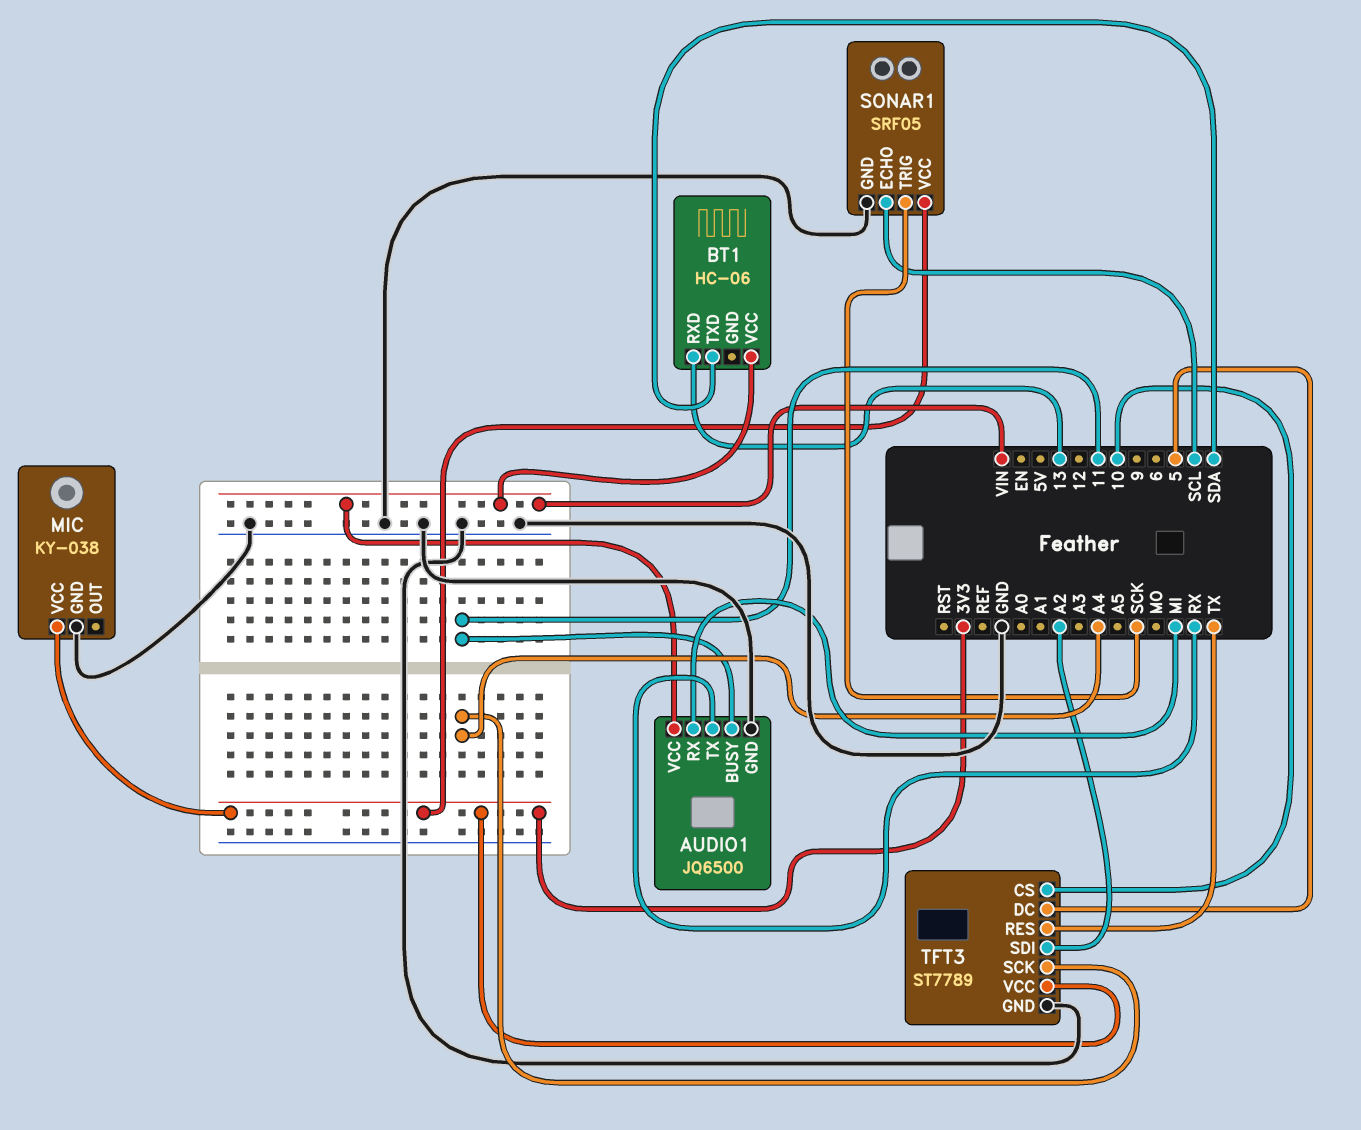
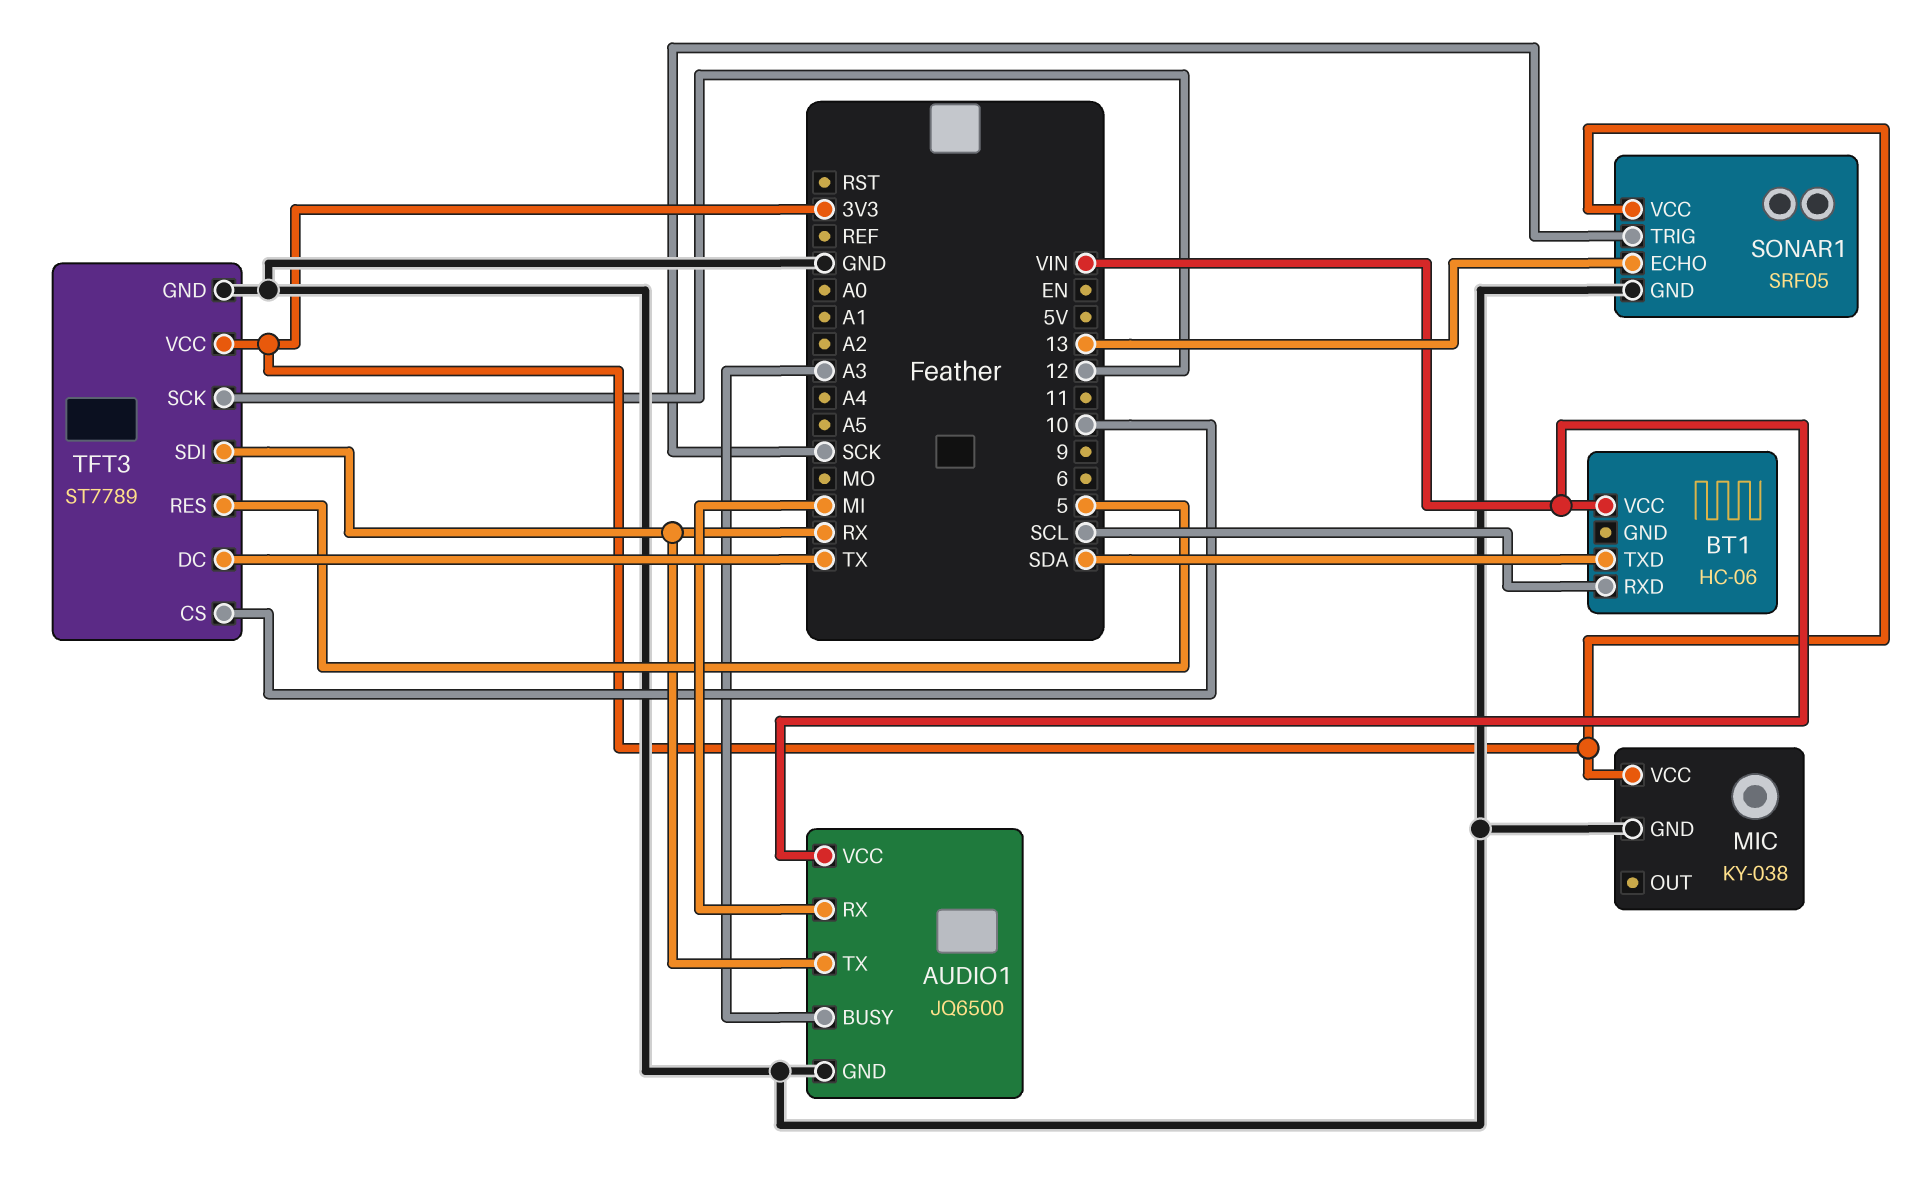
AUDIO1 pin BUSY: 11 -> A3
BT1 pin RXD: 13 -> SCL
SONAR1 pin ECHO: SCL -> 13
TFT3 pin DC: 5 -> TX
TFT3 pin RES: TX -> 5
TFT3 pin SCK: A4 -> 12
TFT3 pin SDI: A2 -> RX

